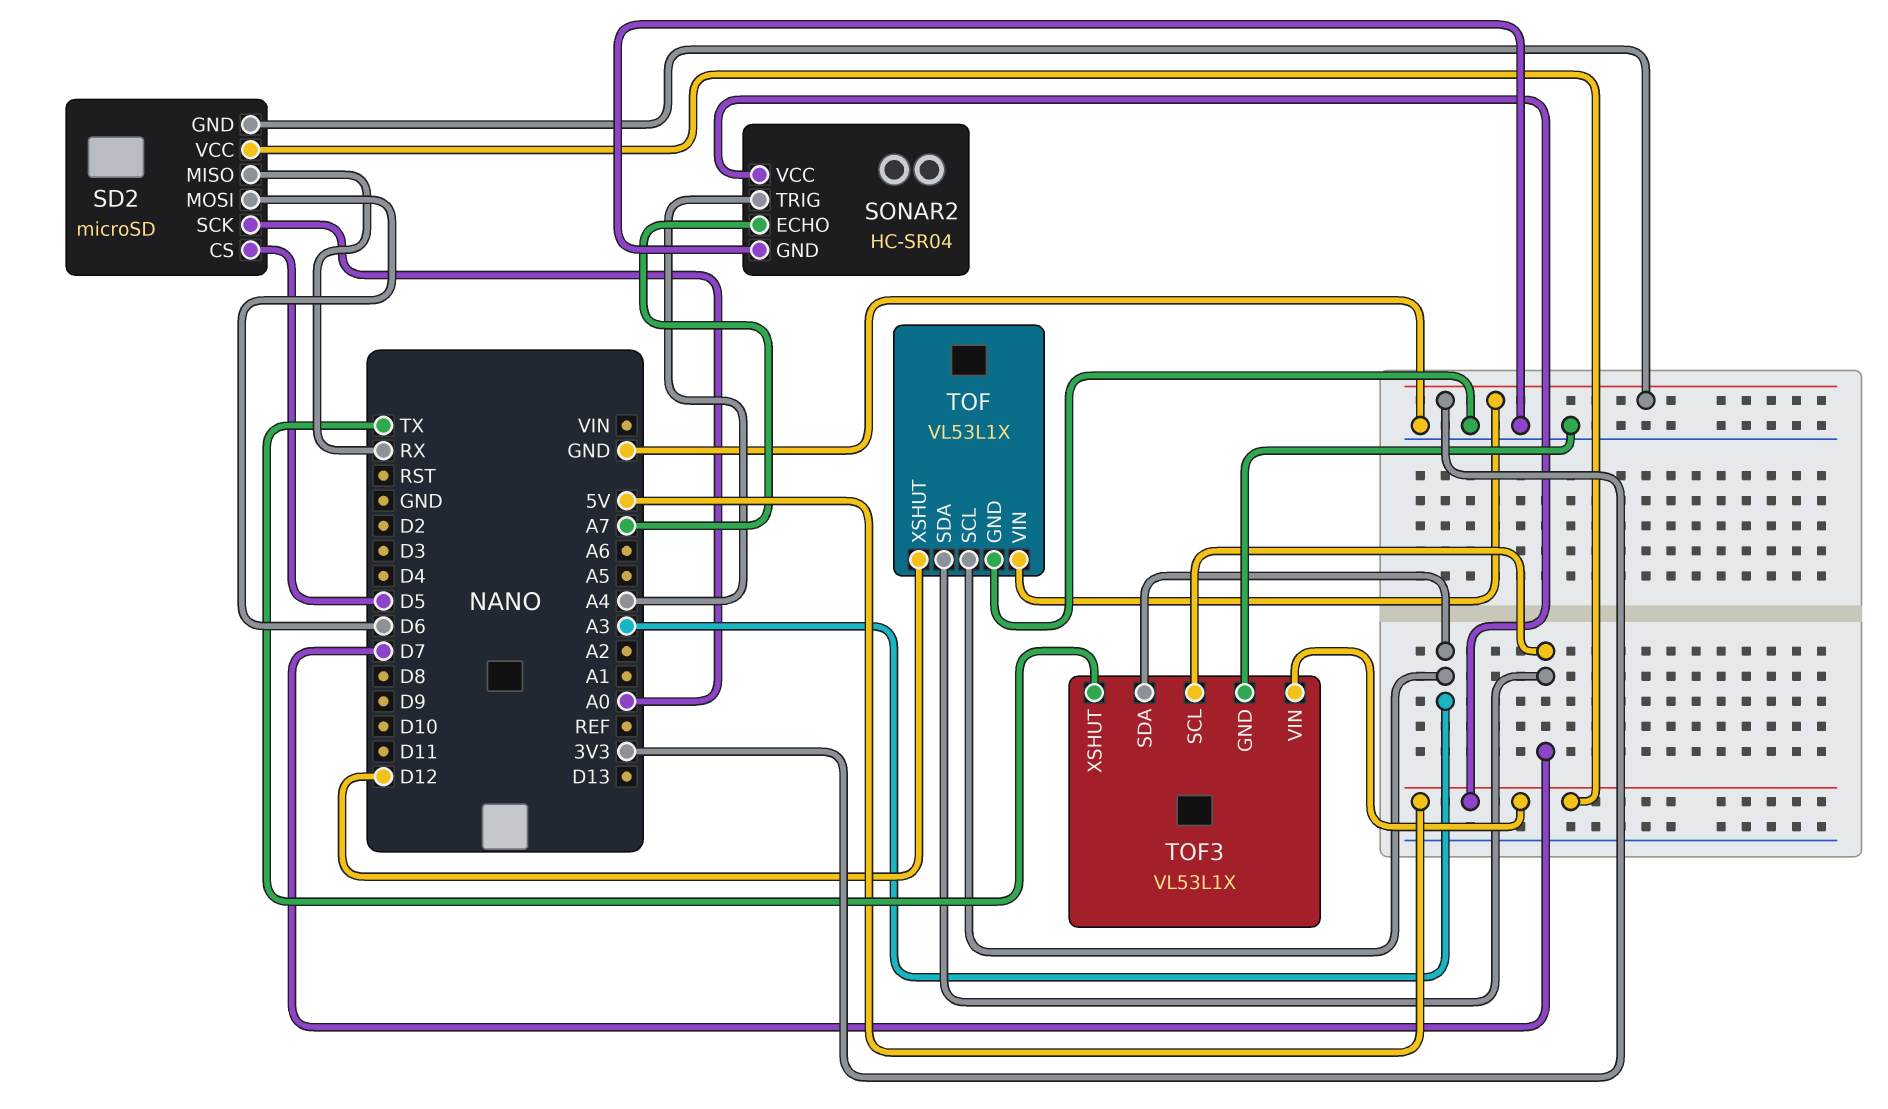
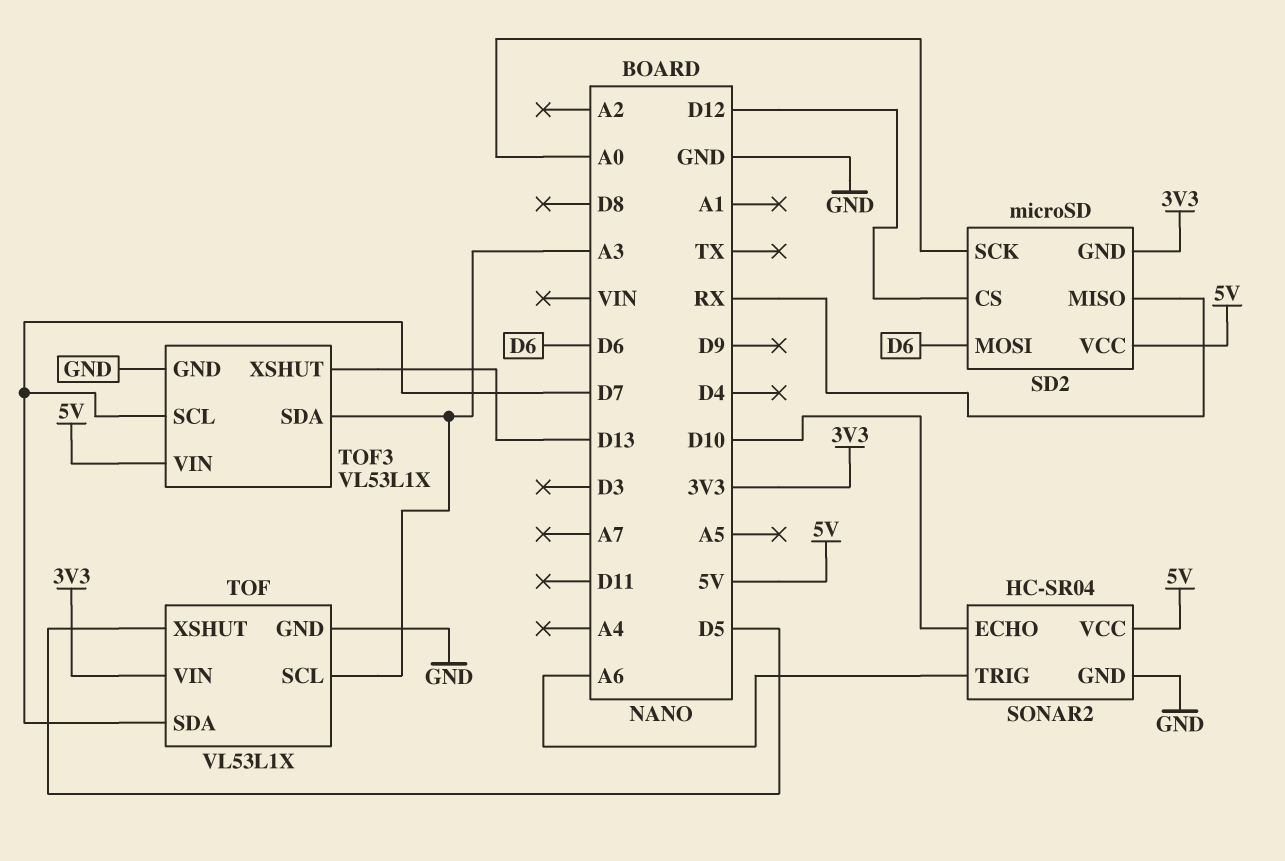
SD2 pin CS: D5 -> D12
SONAR2 pin ECHO: A7 -> D10
SONAR2 pin TRIG: A4 -> A6
TOF pin XSHUT: D12 -> D5
TOF3 pin XSHUT: TX -> D13

